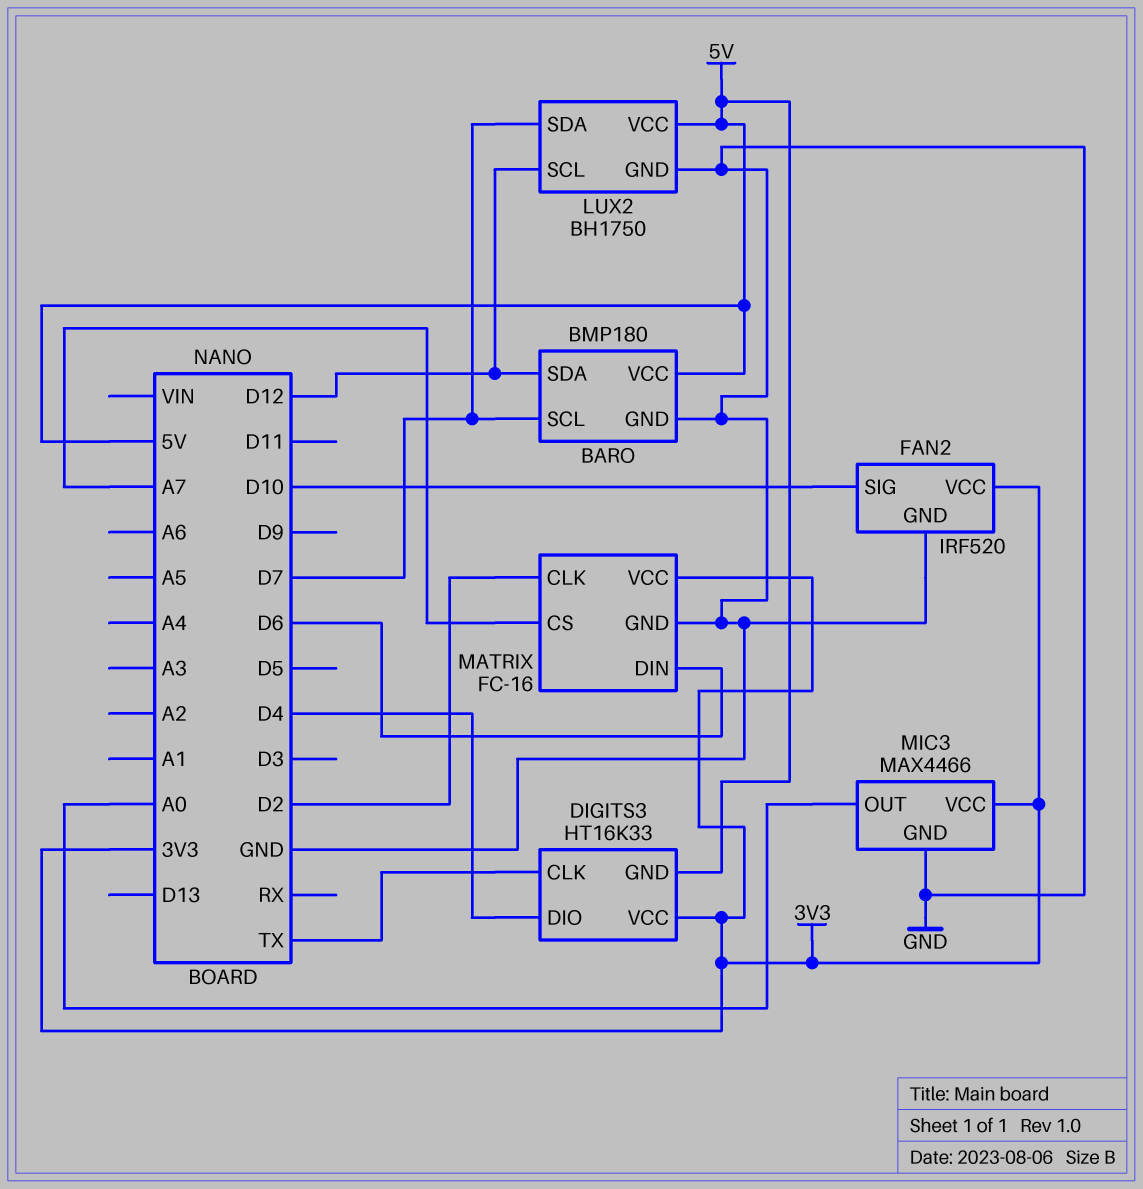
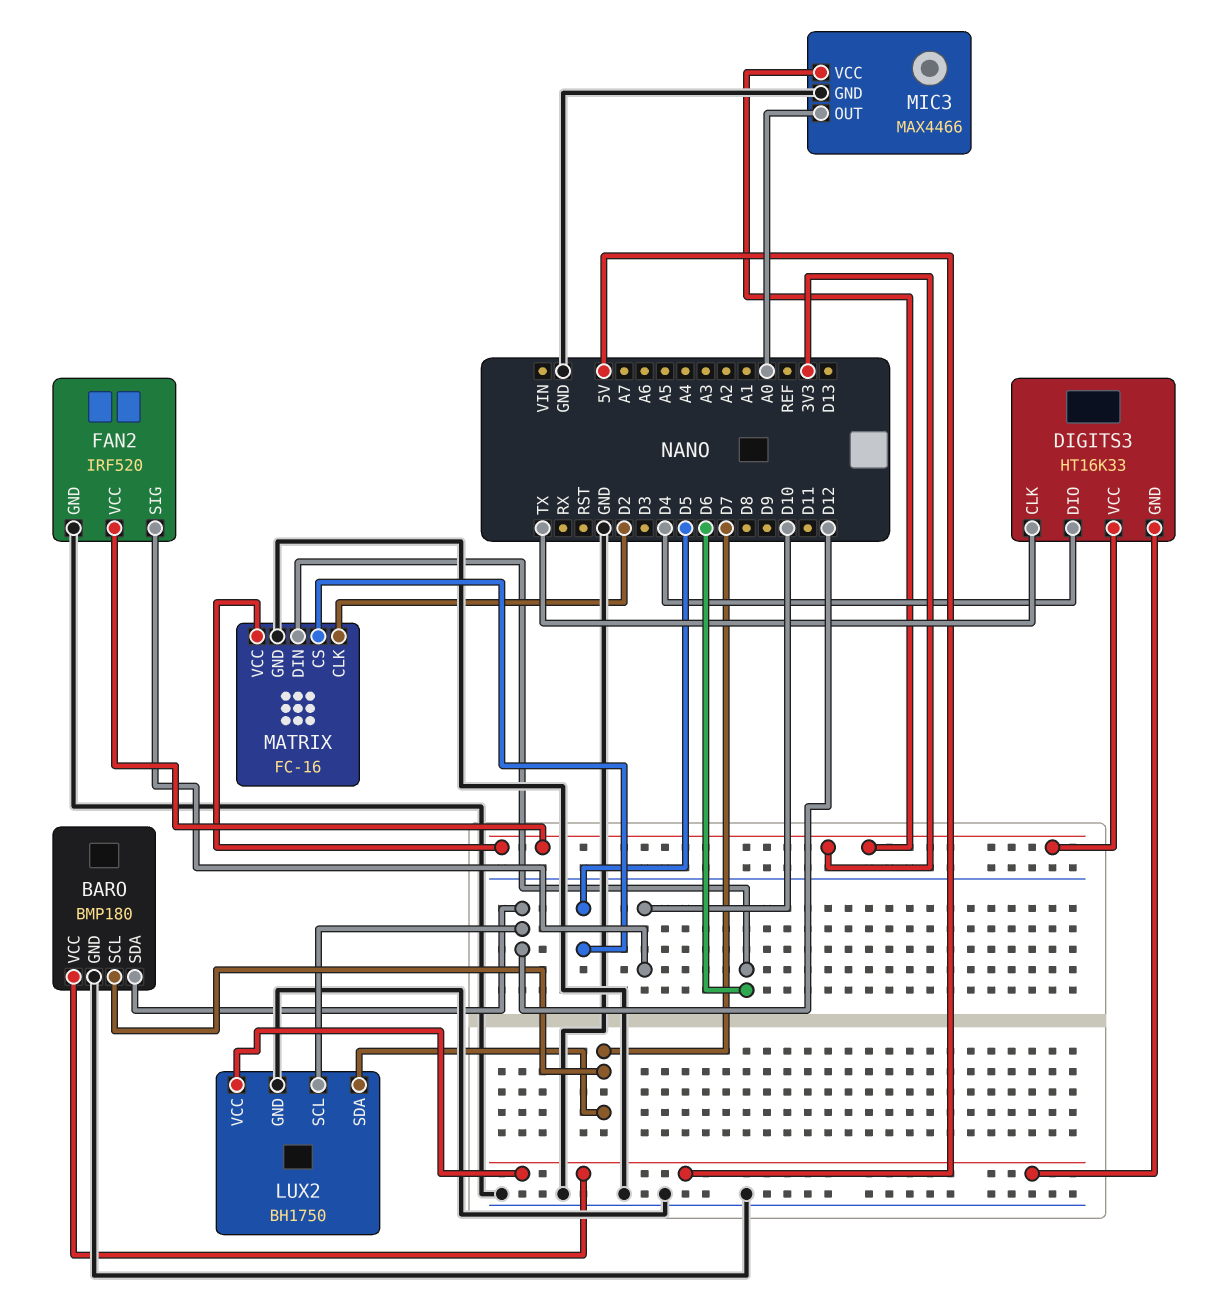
MATRIX pin CS: A7 -> D5

